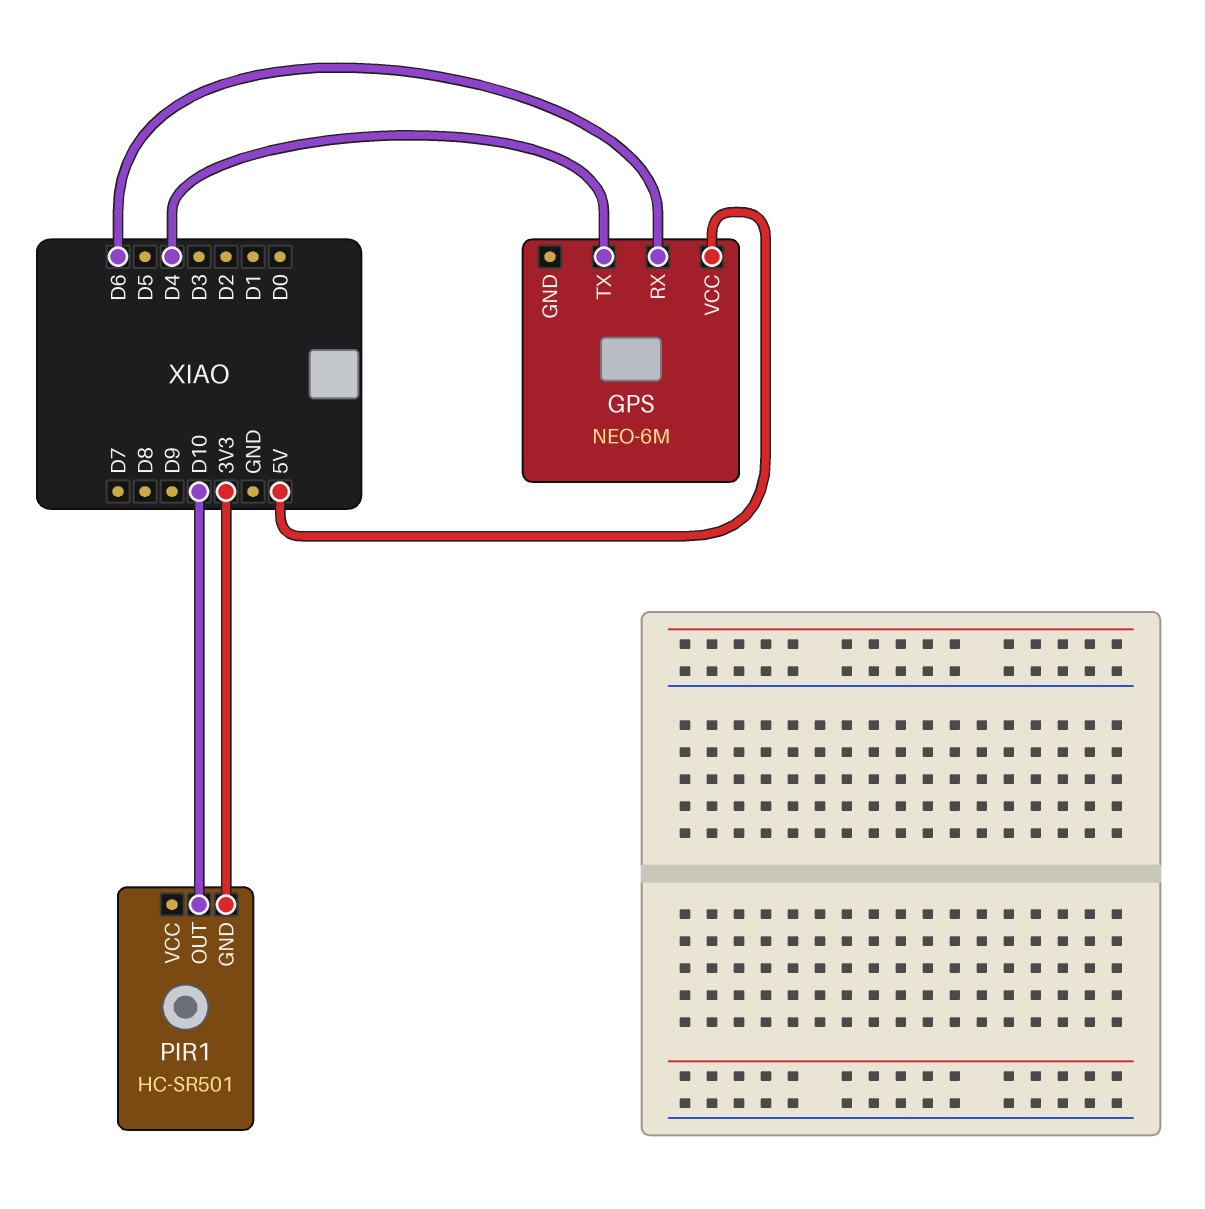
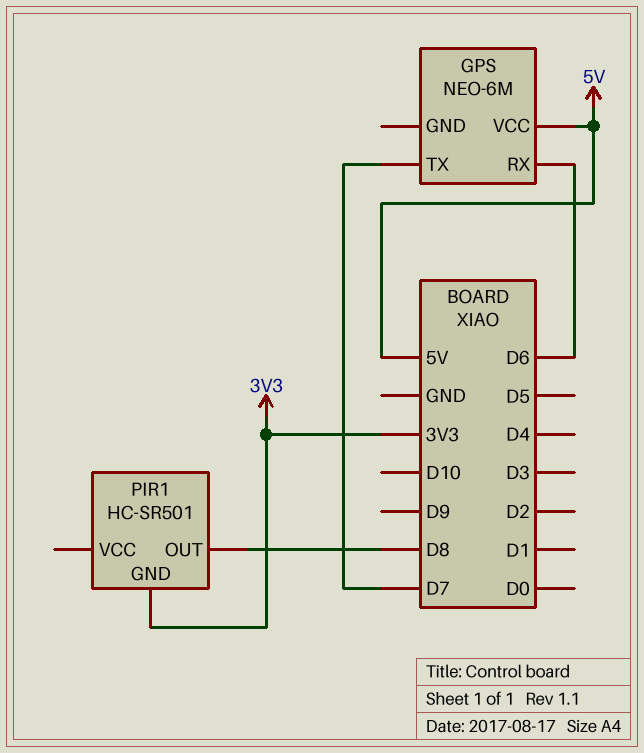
GPS pin TX: D4 -> D7
PIR1 pin OUT: D10 -> D8

